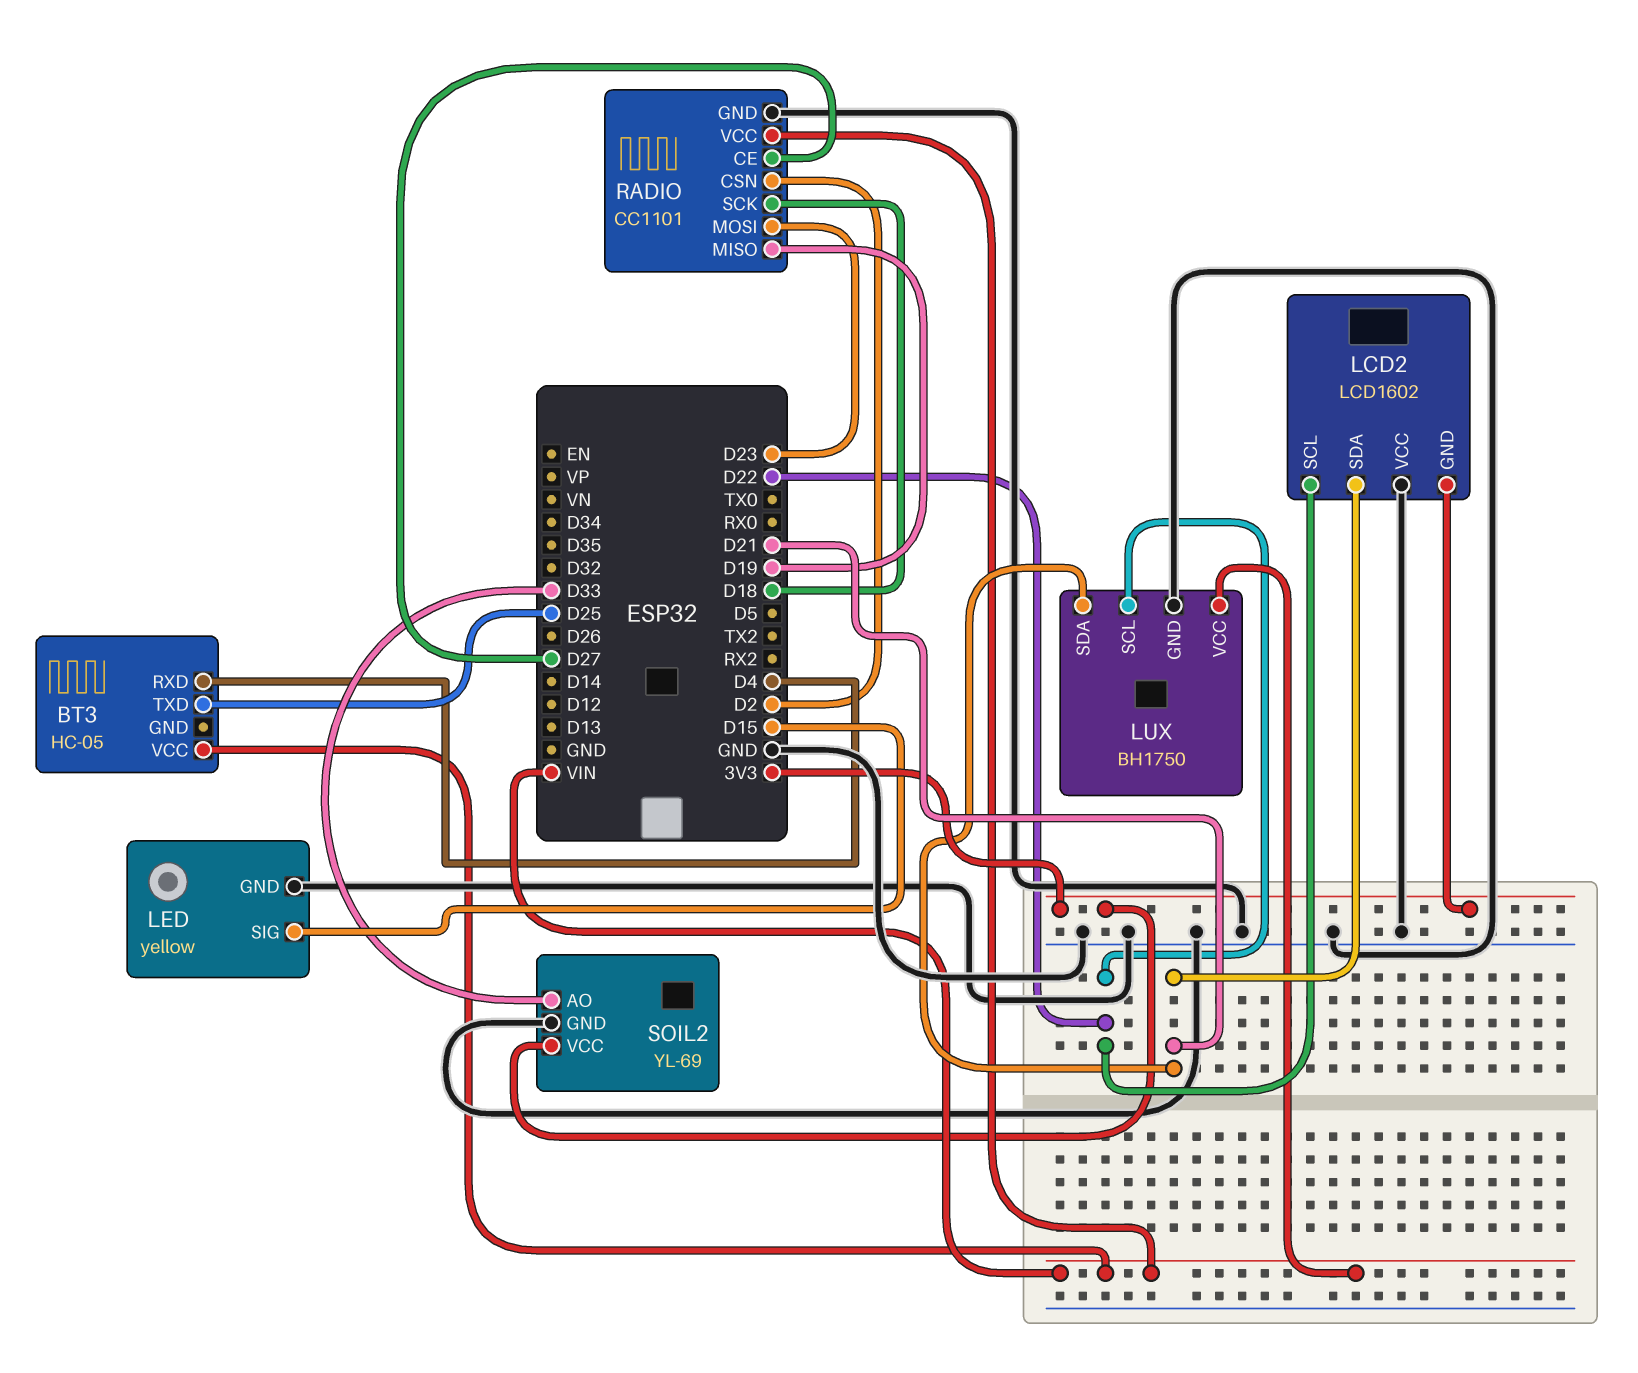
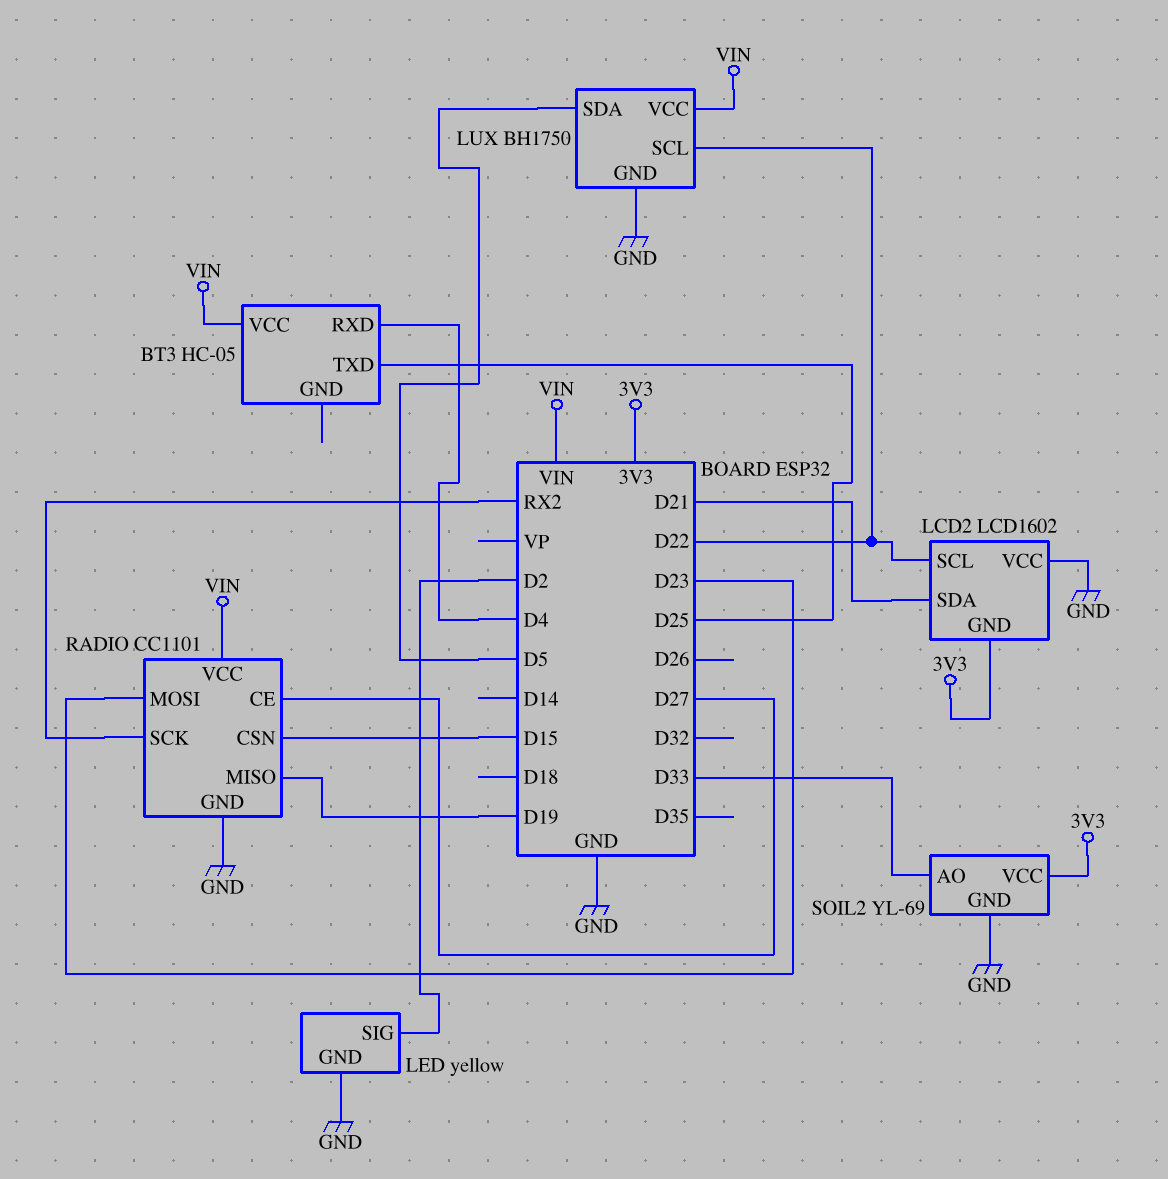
LED pin SIG: D15 -> D2
LUX pin SDA: D21 -> D5
RADIO pin CSN: D2 -> D15
RADIO pin SCK: D18 -> RX2

